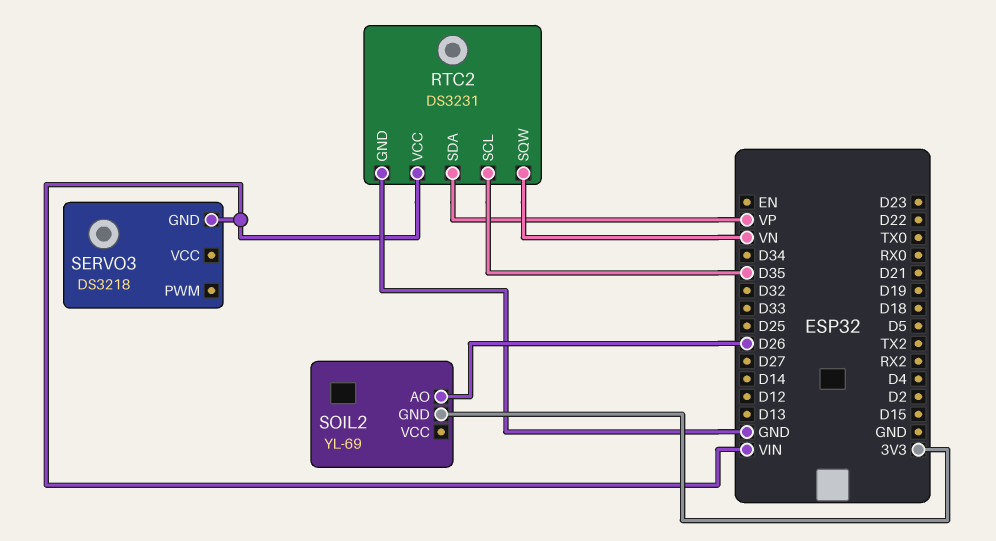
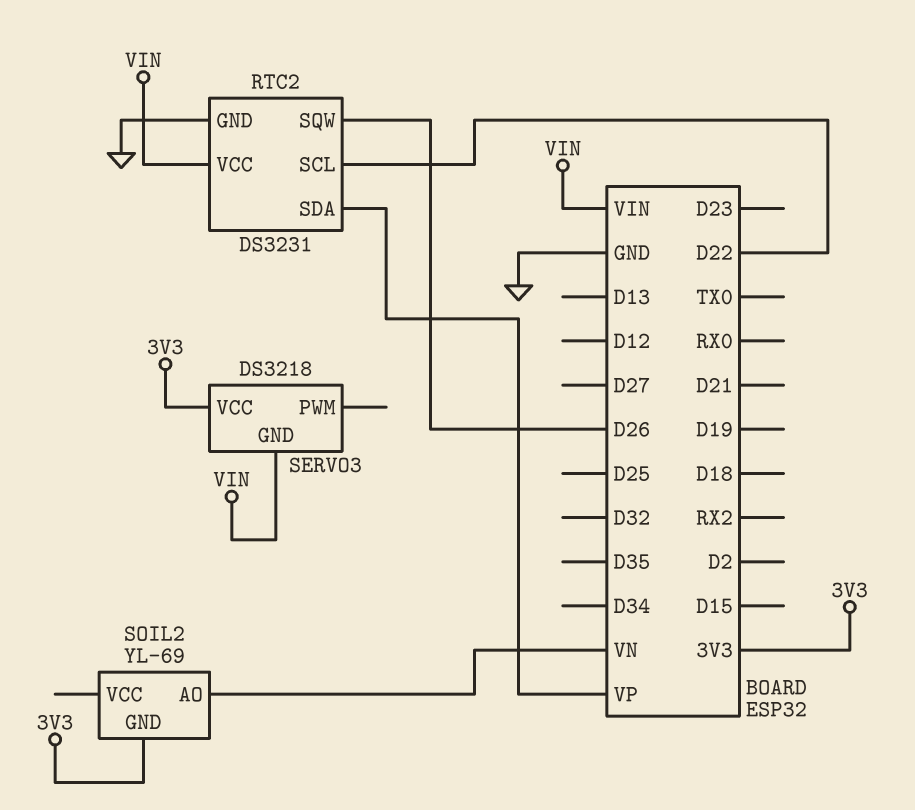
RTC2 pin SCL: D35 -> D22
RTC2 pin SQW: VN -> D26
SERVO3 pin VCC: none -> 3V3
SOIL2 pin AO: D26 -> VN

